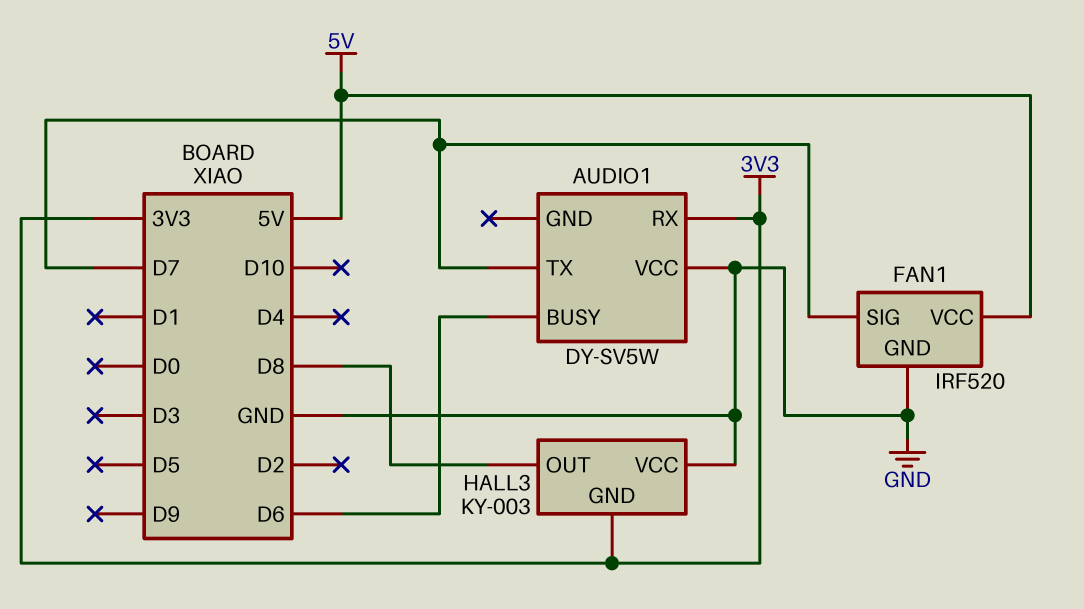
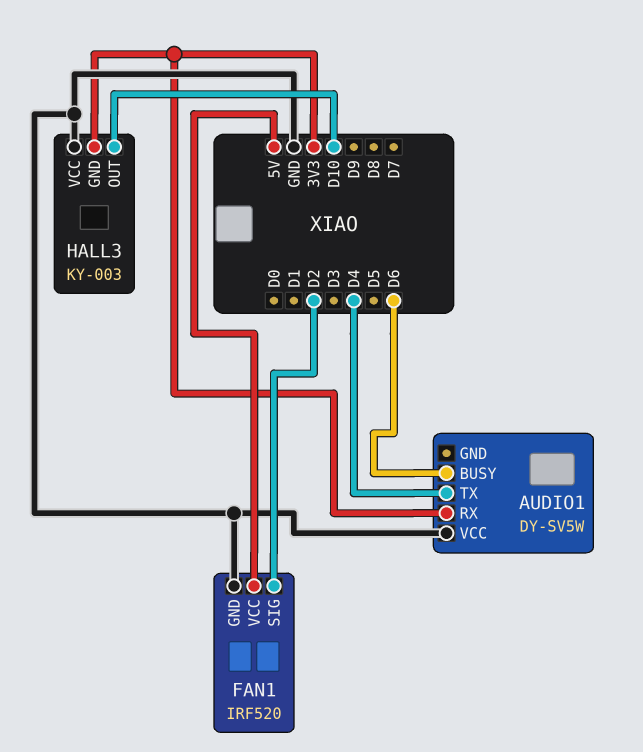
AUDIO1 pin TX: D7 -> D4
FAN1 pin SIG: D7 -> D2
HALL3 pin OUT: D8 -> D10

